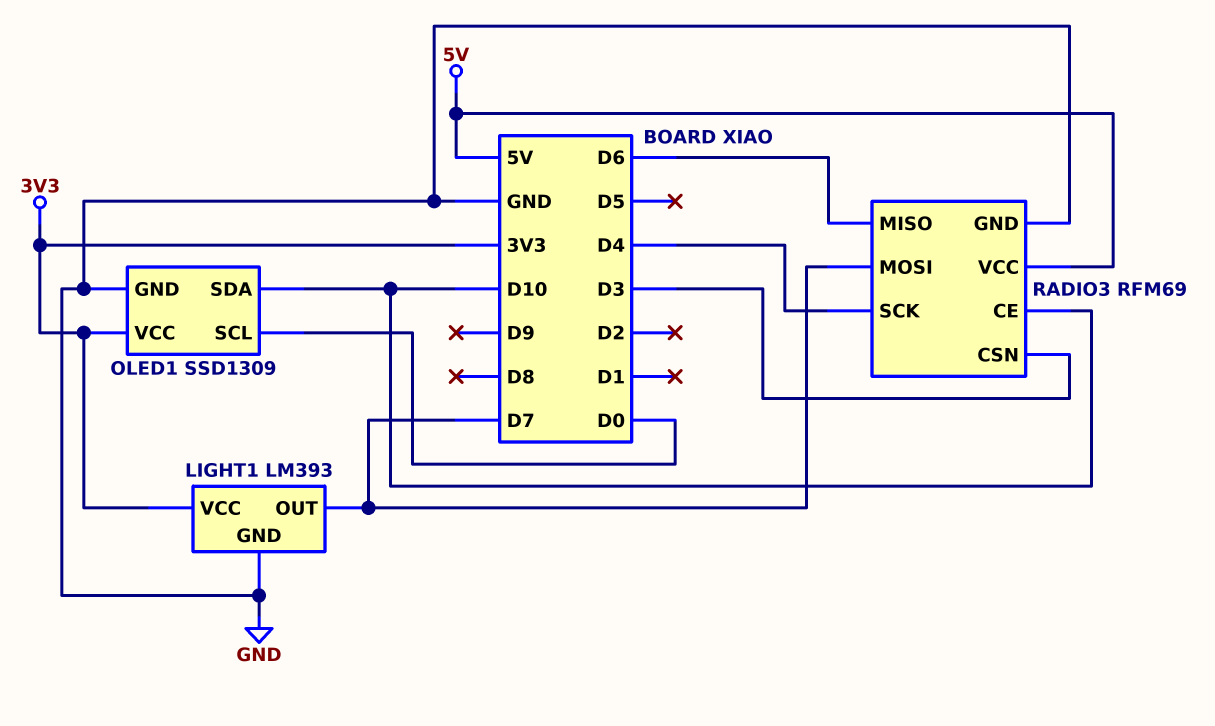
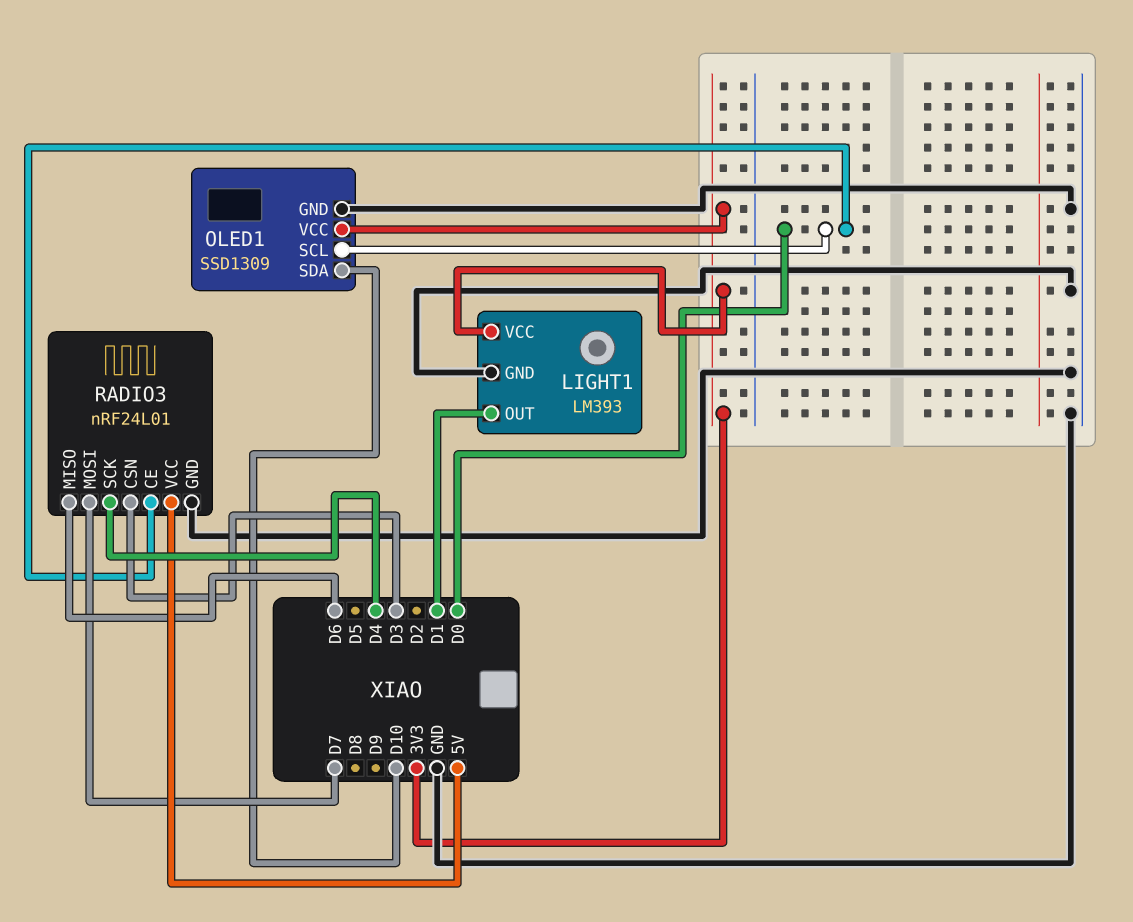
LIGHT1 pin OUT: D7 -> D1
RADIO3: RFM69 -> nRF24L01
RADIO3 pin CE: D10 -> D0

